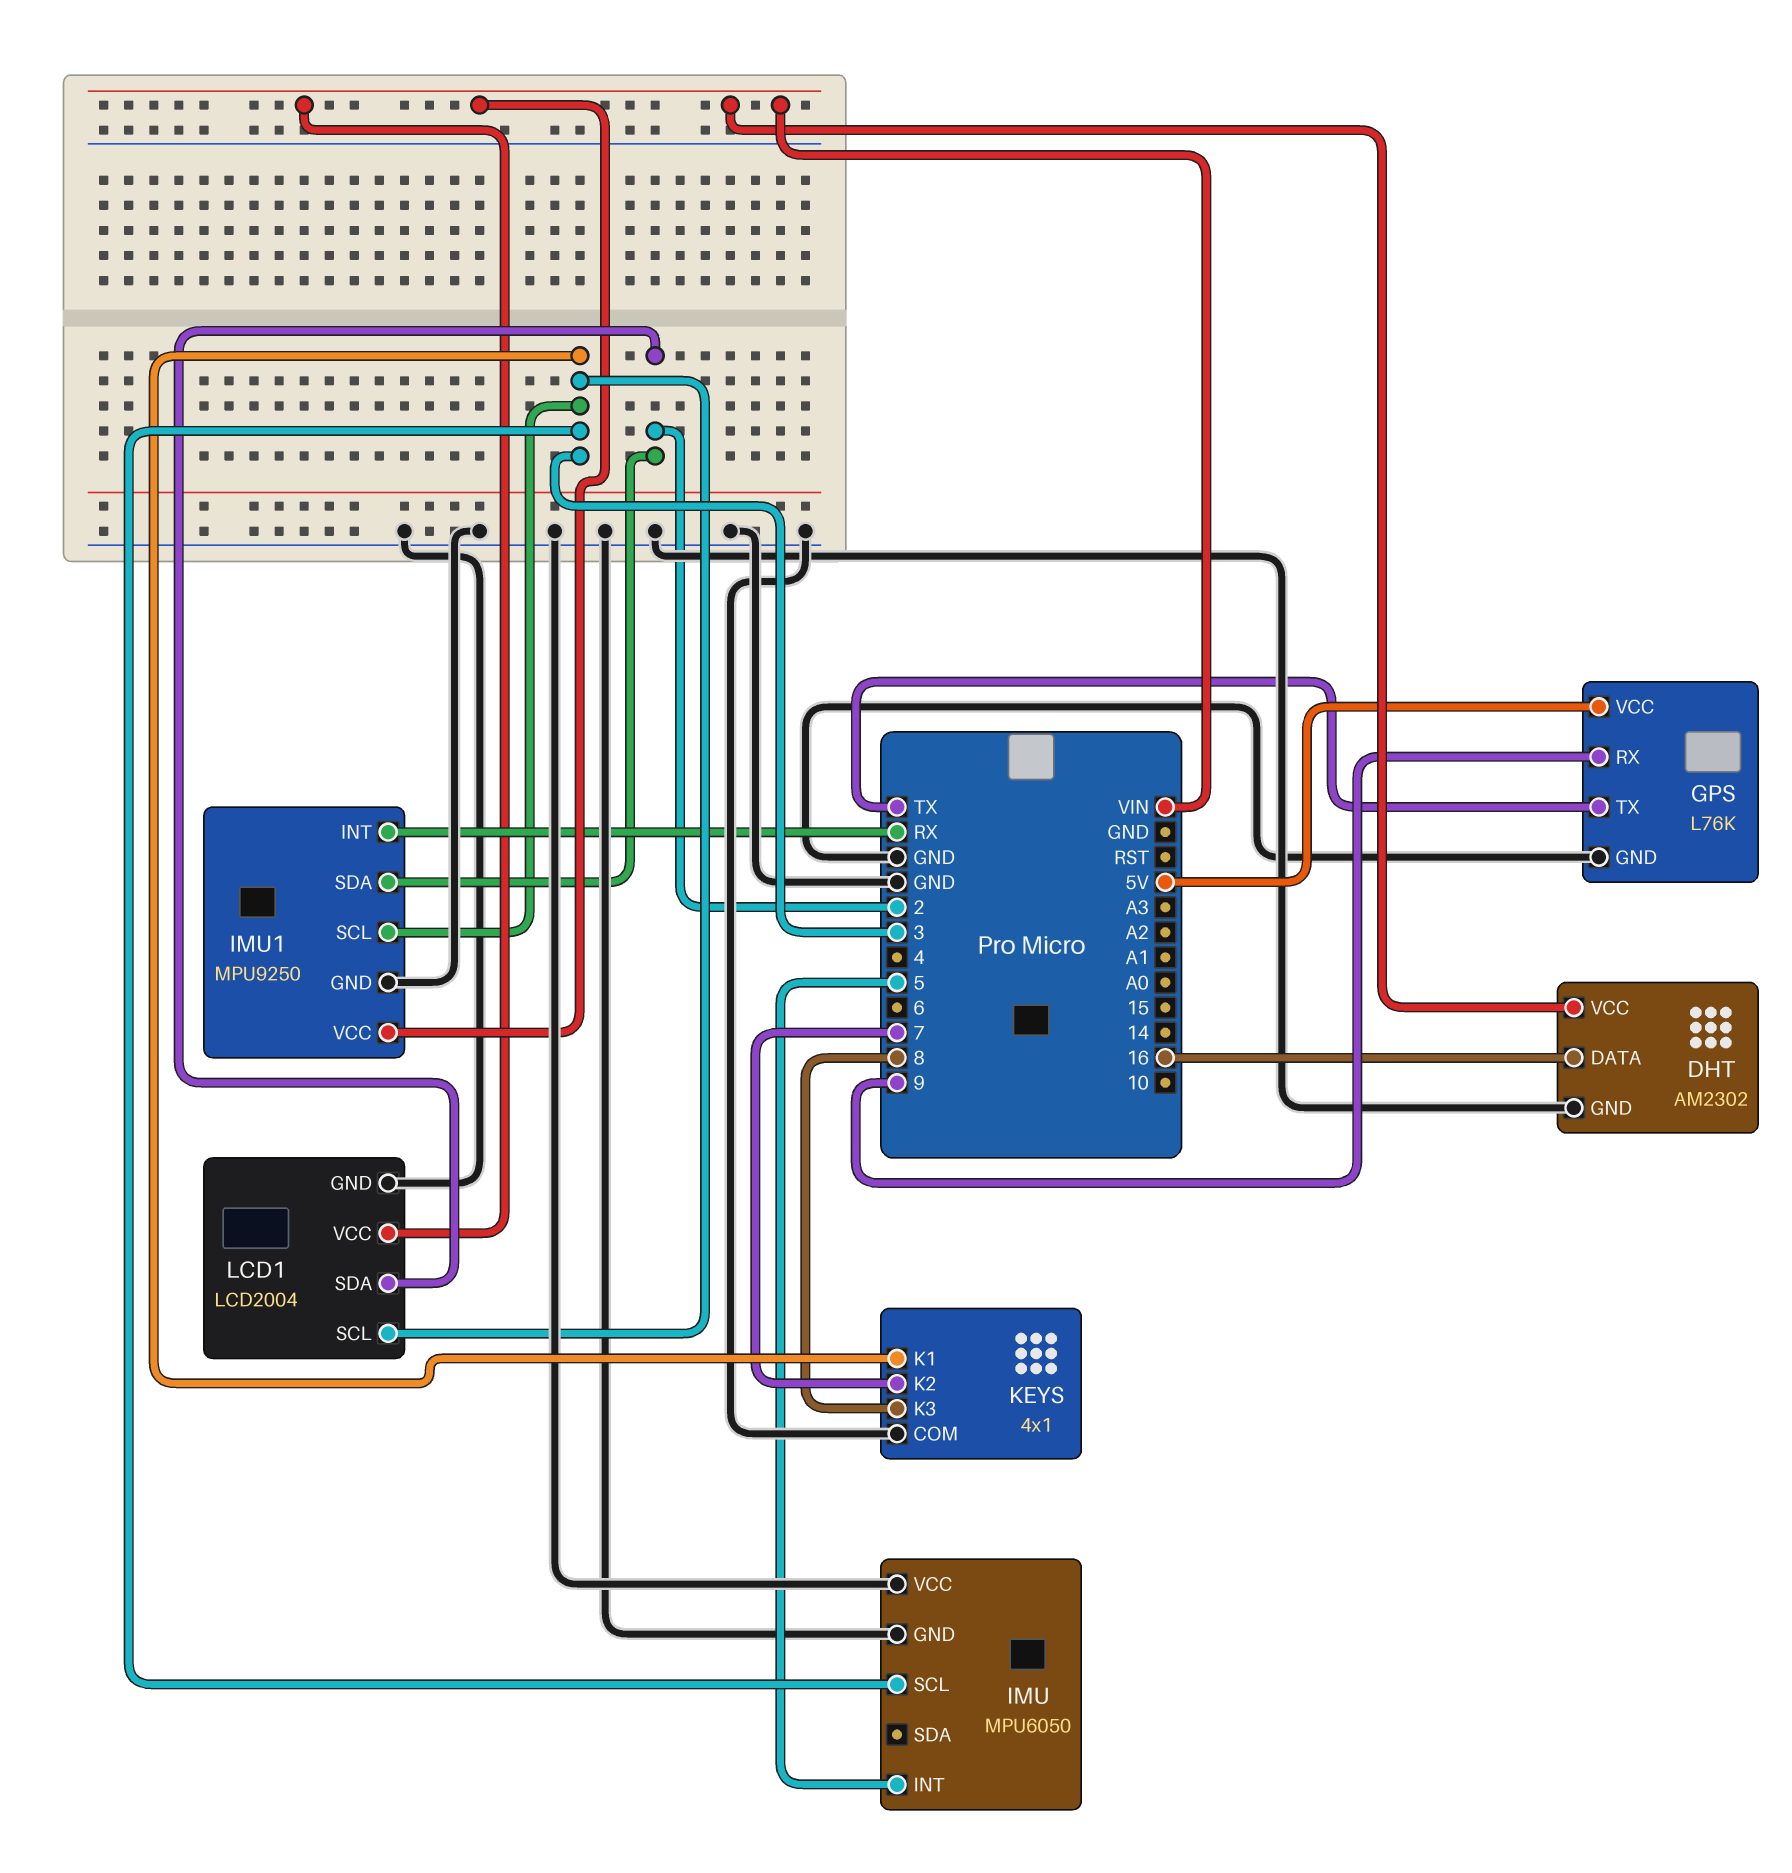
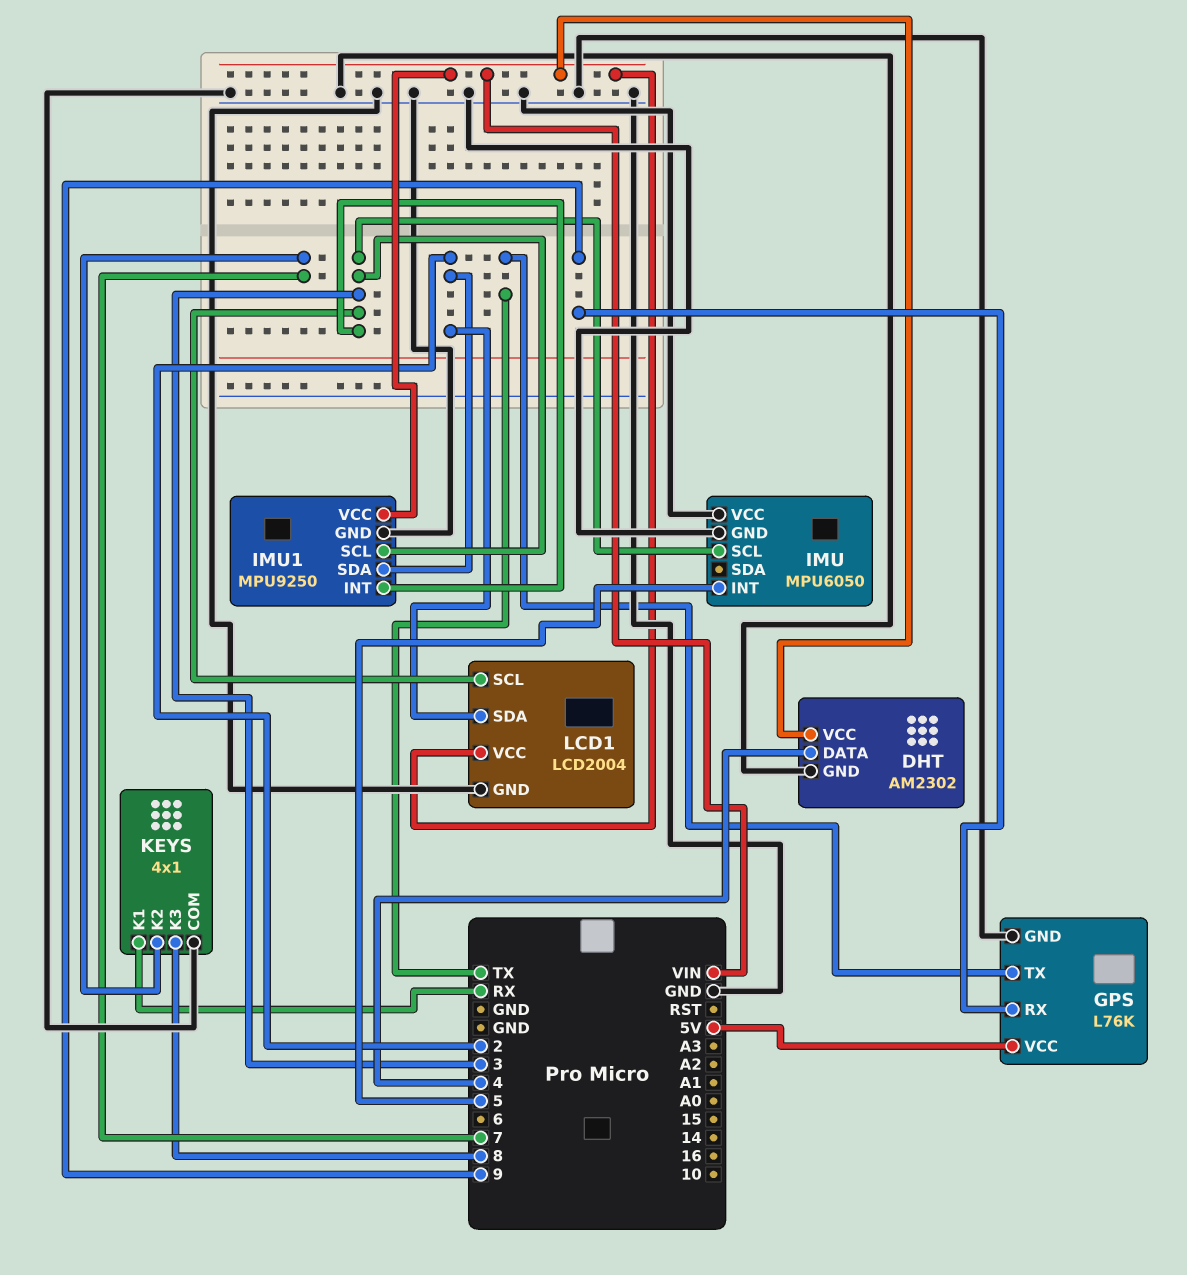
DHT pin DATA: 16 -> 4
IMU1 pin INT: RX -> 3
KEYS pin K1: 3 -> RX

